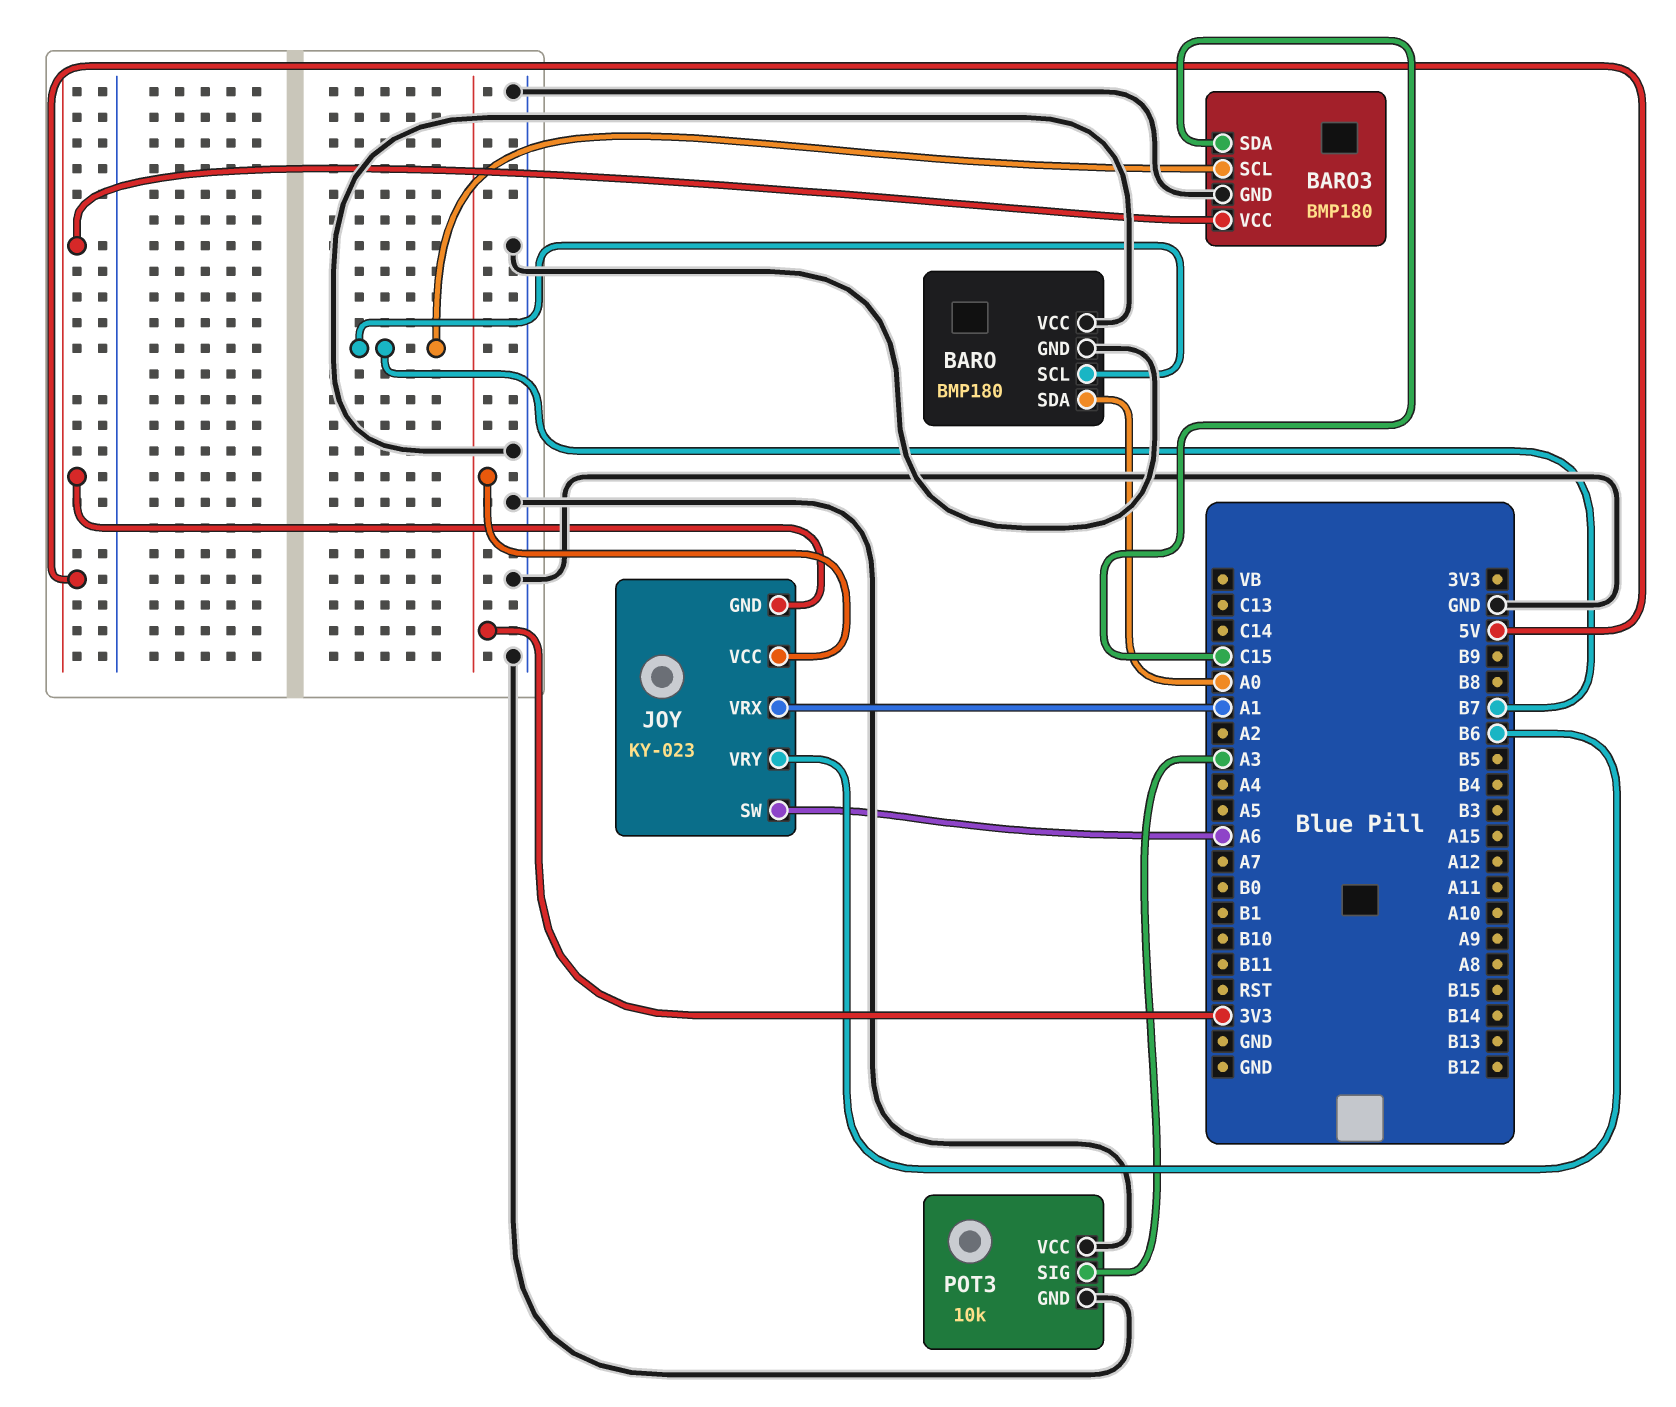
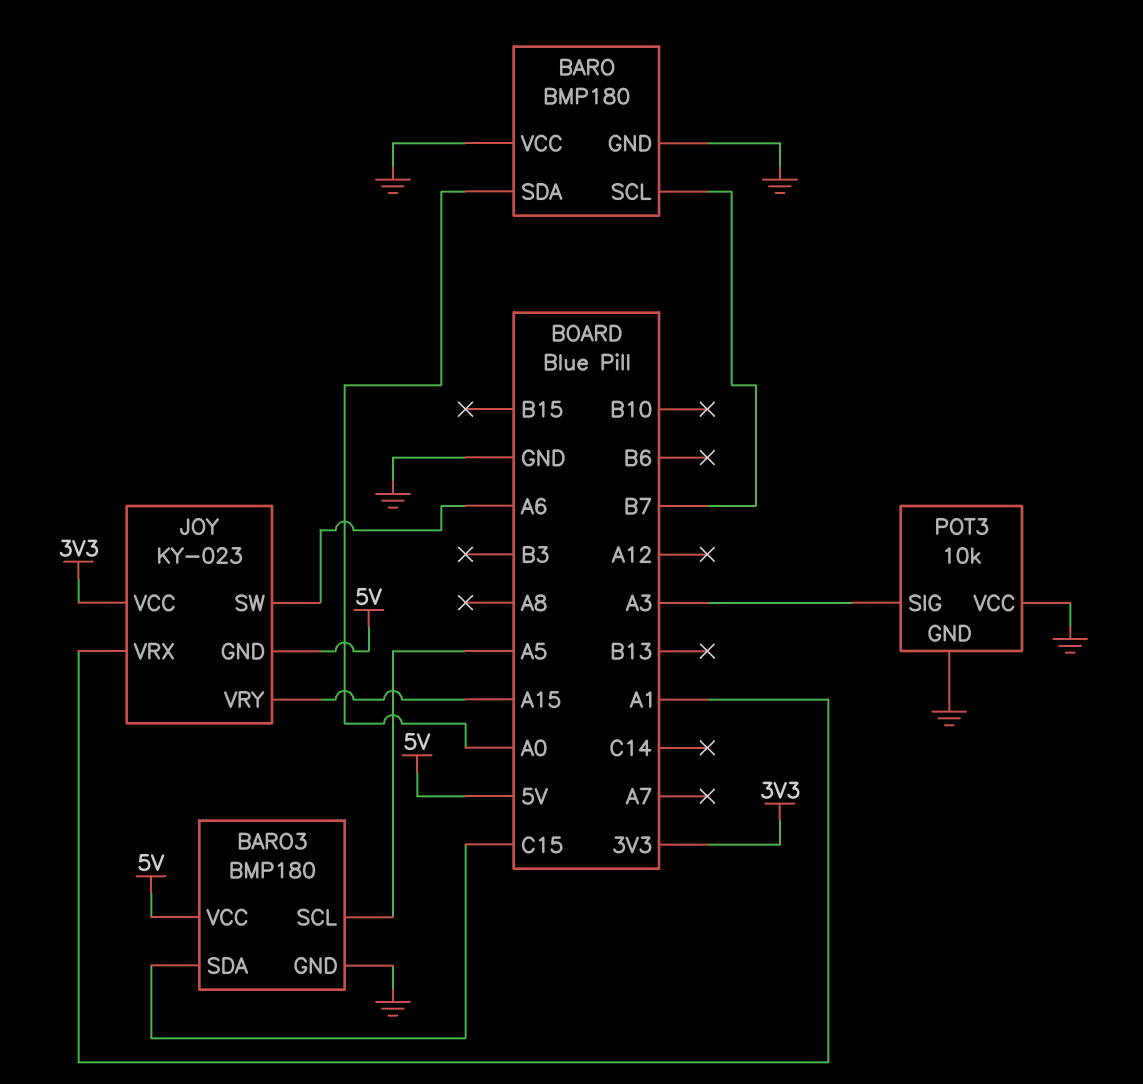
BARO3 pin SCL: B7 -> A5
JOY pin VRY: B6 -> A15

